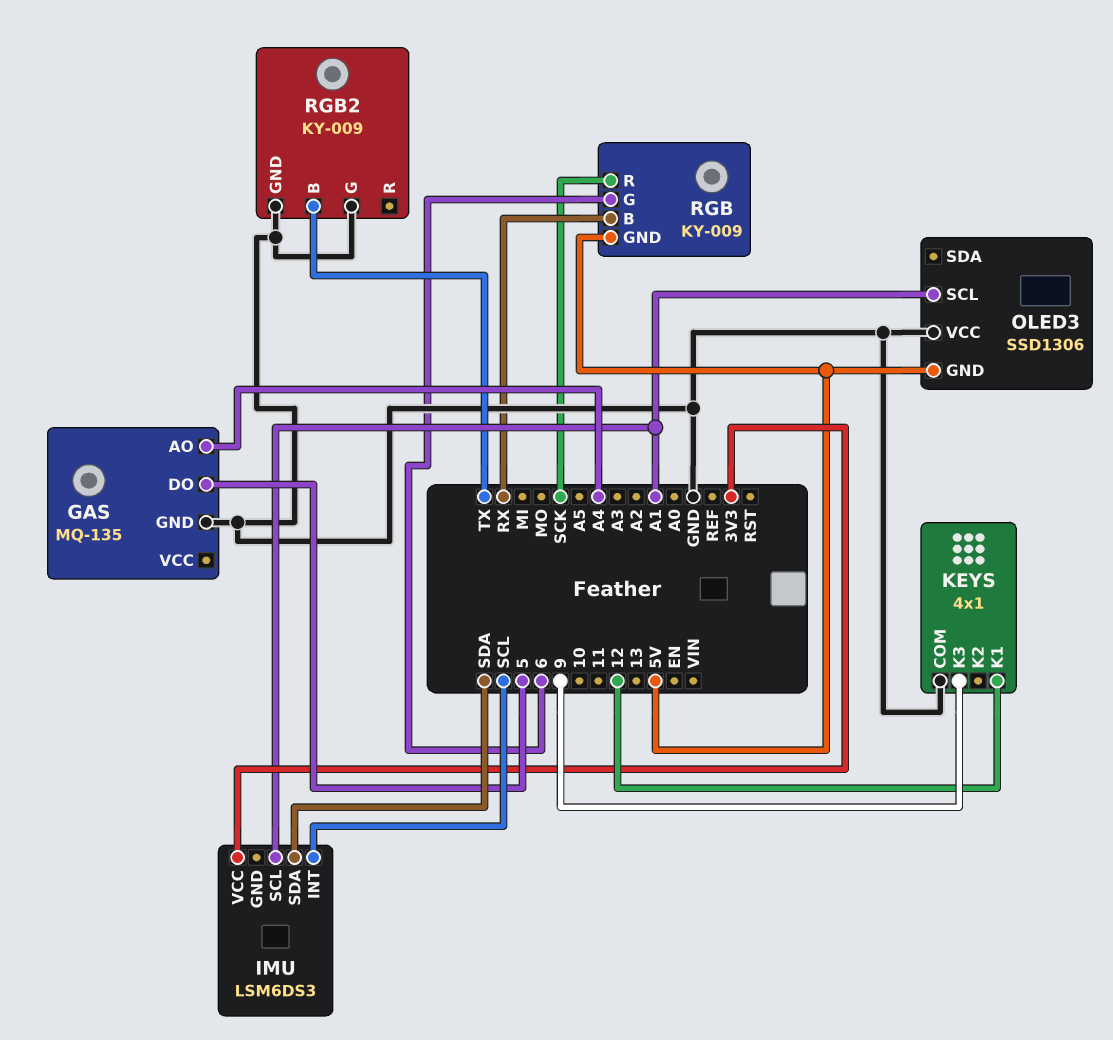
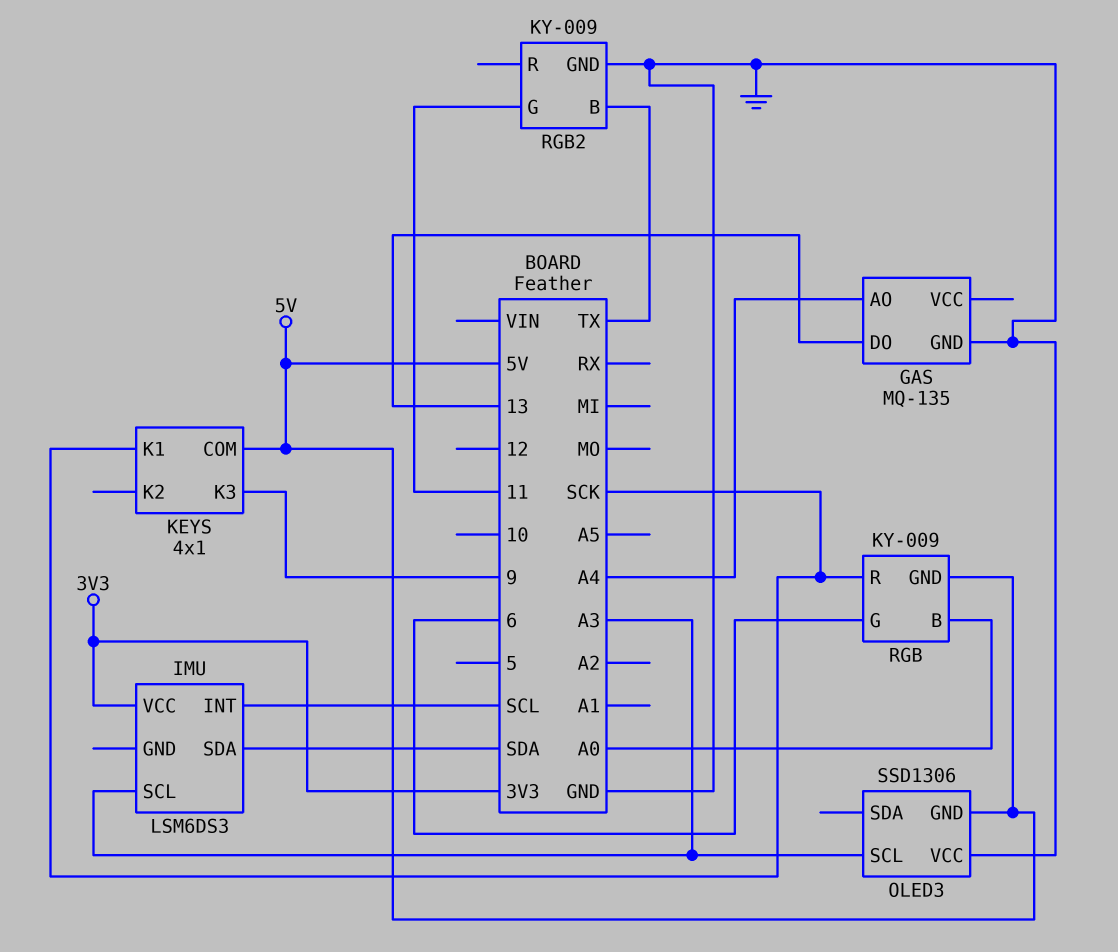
GAS pin DO: 5 -> 13
IMU pin SCL: A1 -> A3
KEYS pin COM: GND -> 5V
KEYS pin K1: 12 -> SCK
OLED3 pin SCL: A1 -> A3
RGB pin B: RX -> A0
RGB2 pin G: GND -> 11

